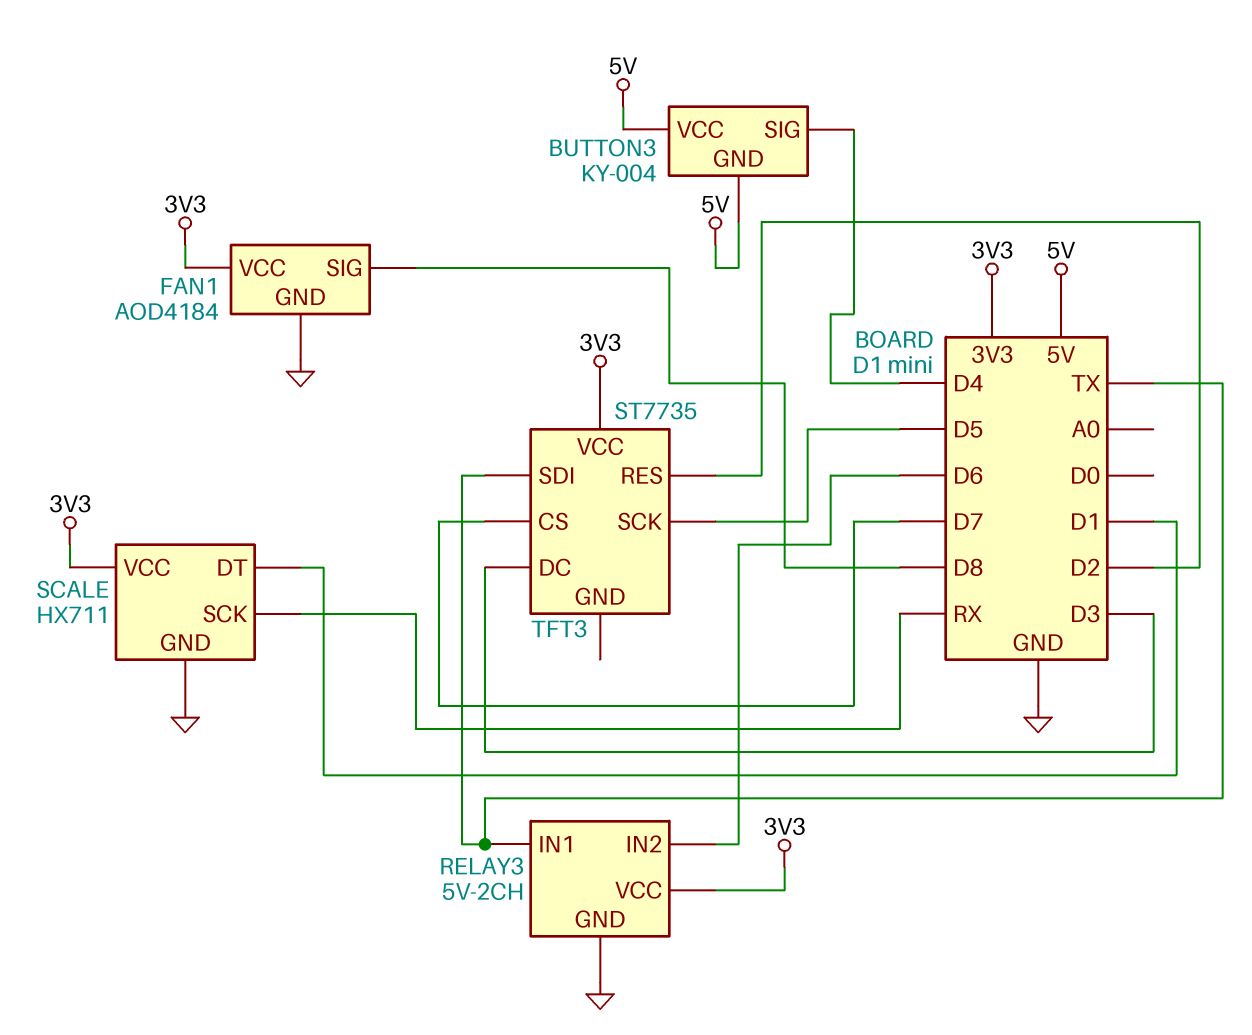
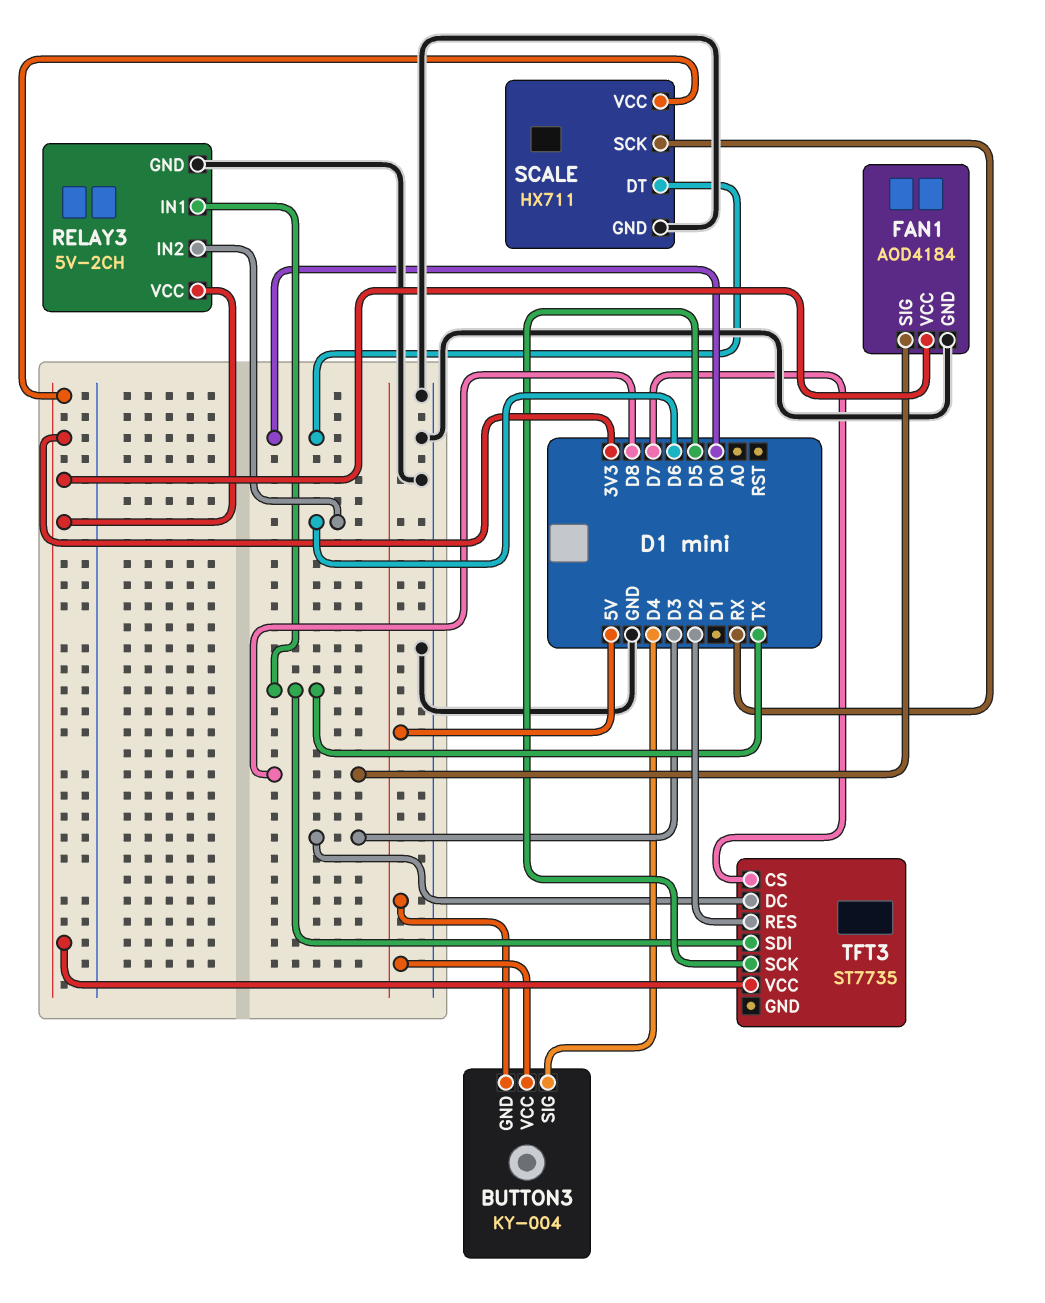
SCALE pin DT: D1 -> D0

